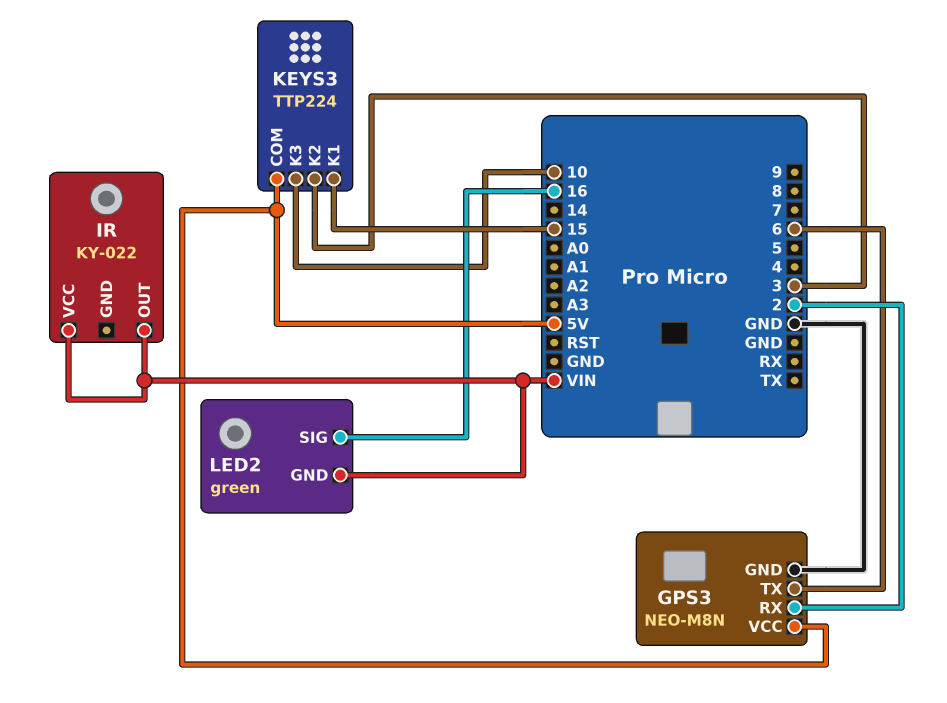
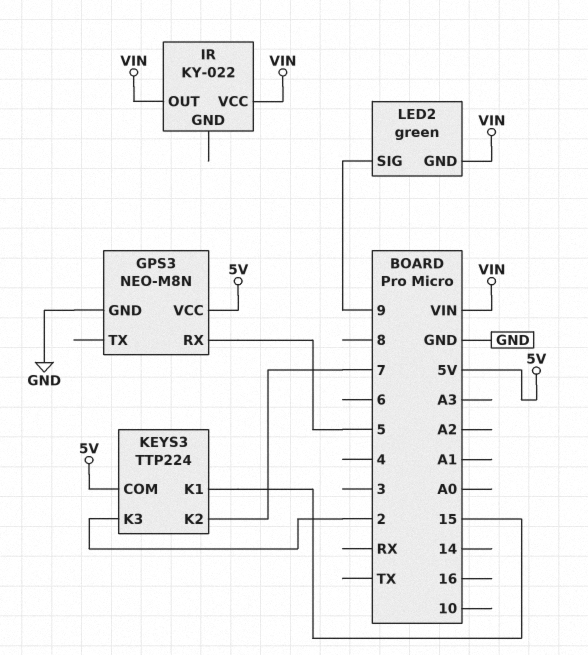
GPS3 pin RX: 2 -> 5
GPS3 pin TX: 6 -> none
KEYS3 pin K2: 3 -> 7
KEYS3 pin K3: 10 -> 2
LED2 pin SIG: 16 -> 9

